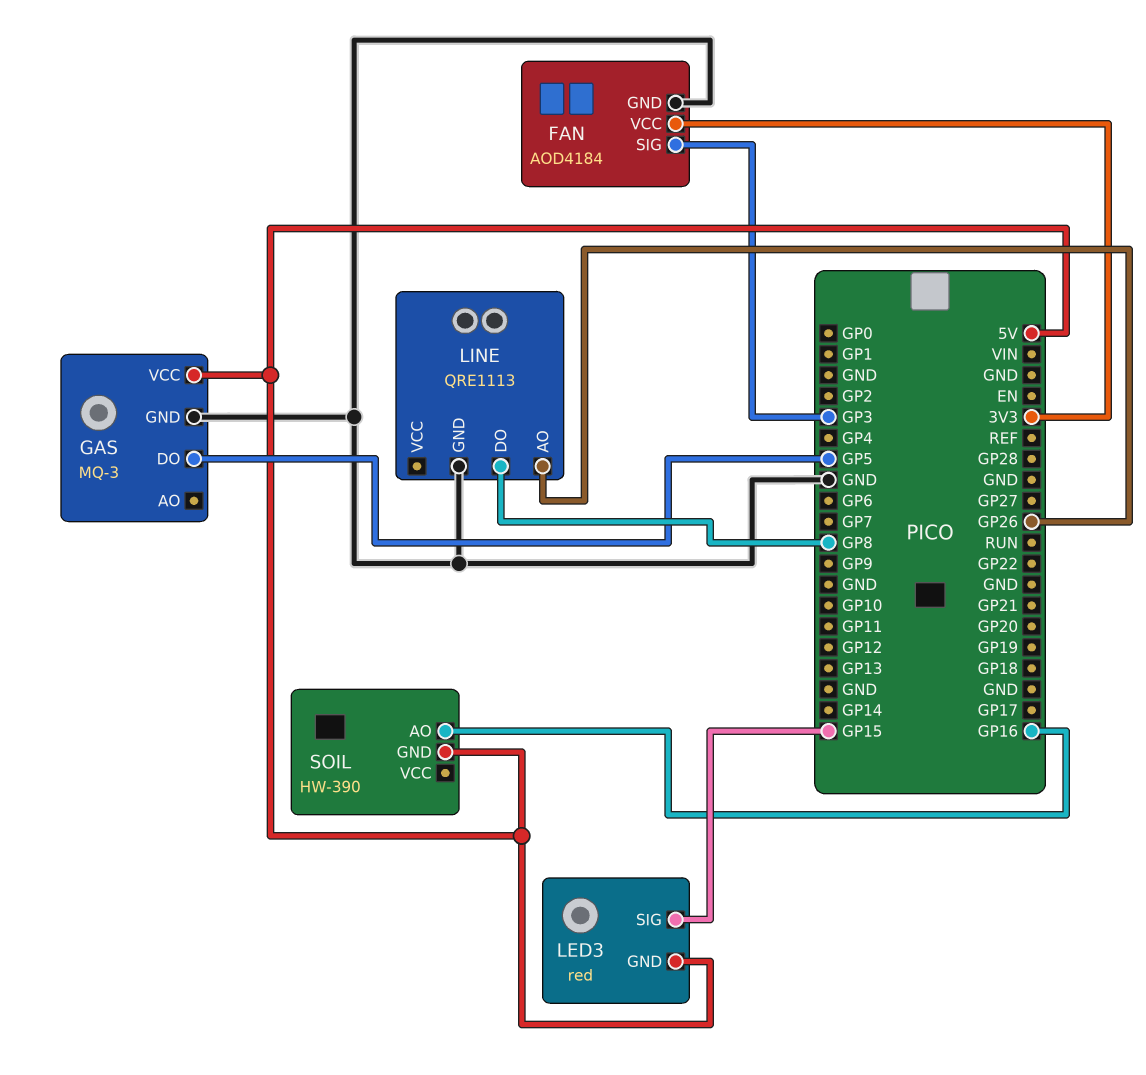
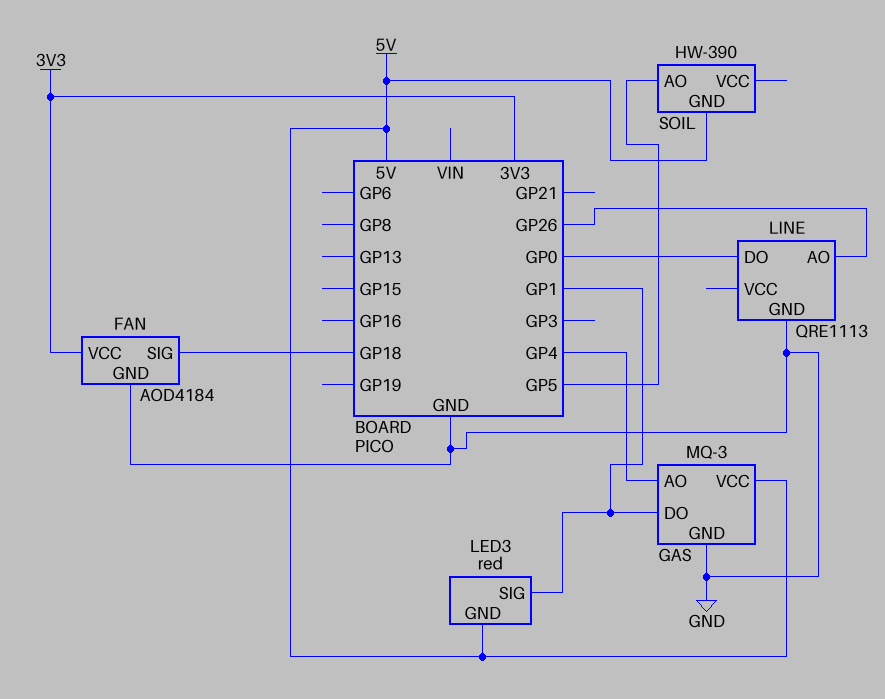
FAN pin SIG: GP3 -> GP18
GAS pin AO: none -> GP4
GAS pin DO: GP5 -> GP1
LED3 pin SIG: GP15 -> GP1
LINE pin DO: GP8 -> GP0
SOIL pin AO: GP16 -> GP5

